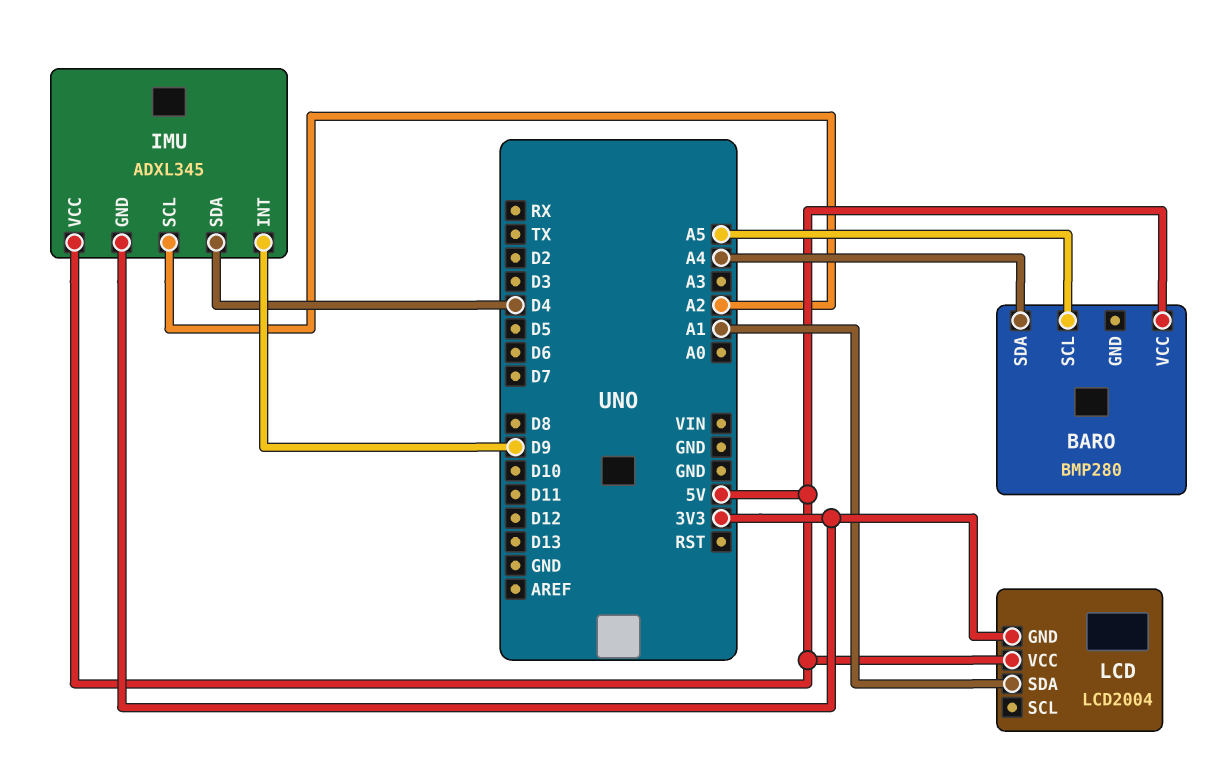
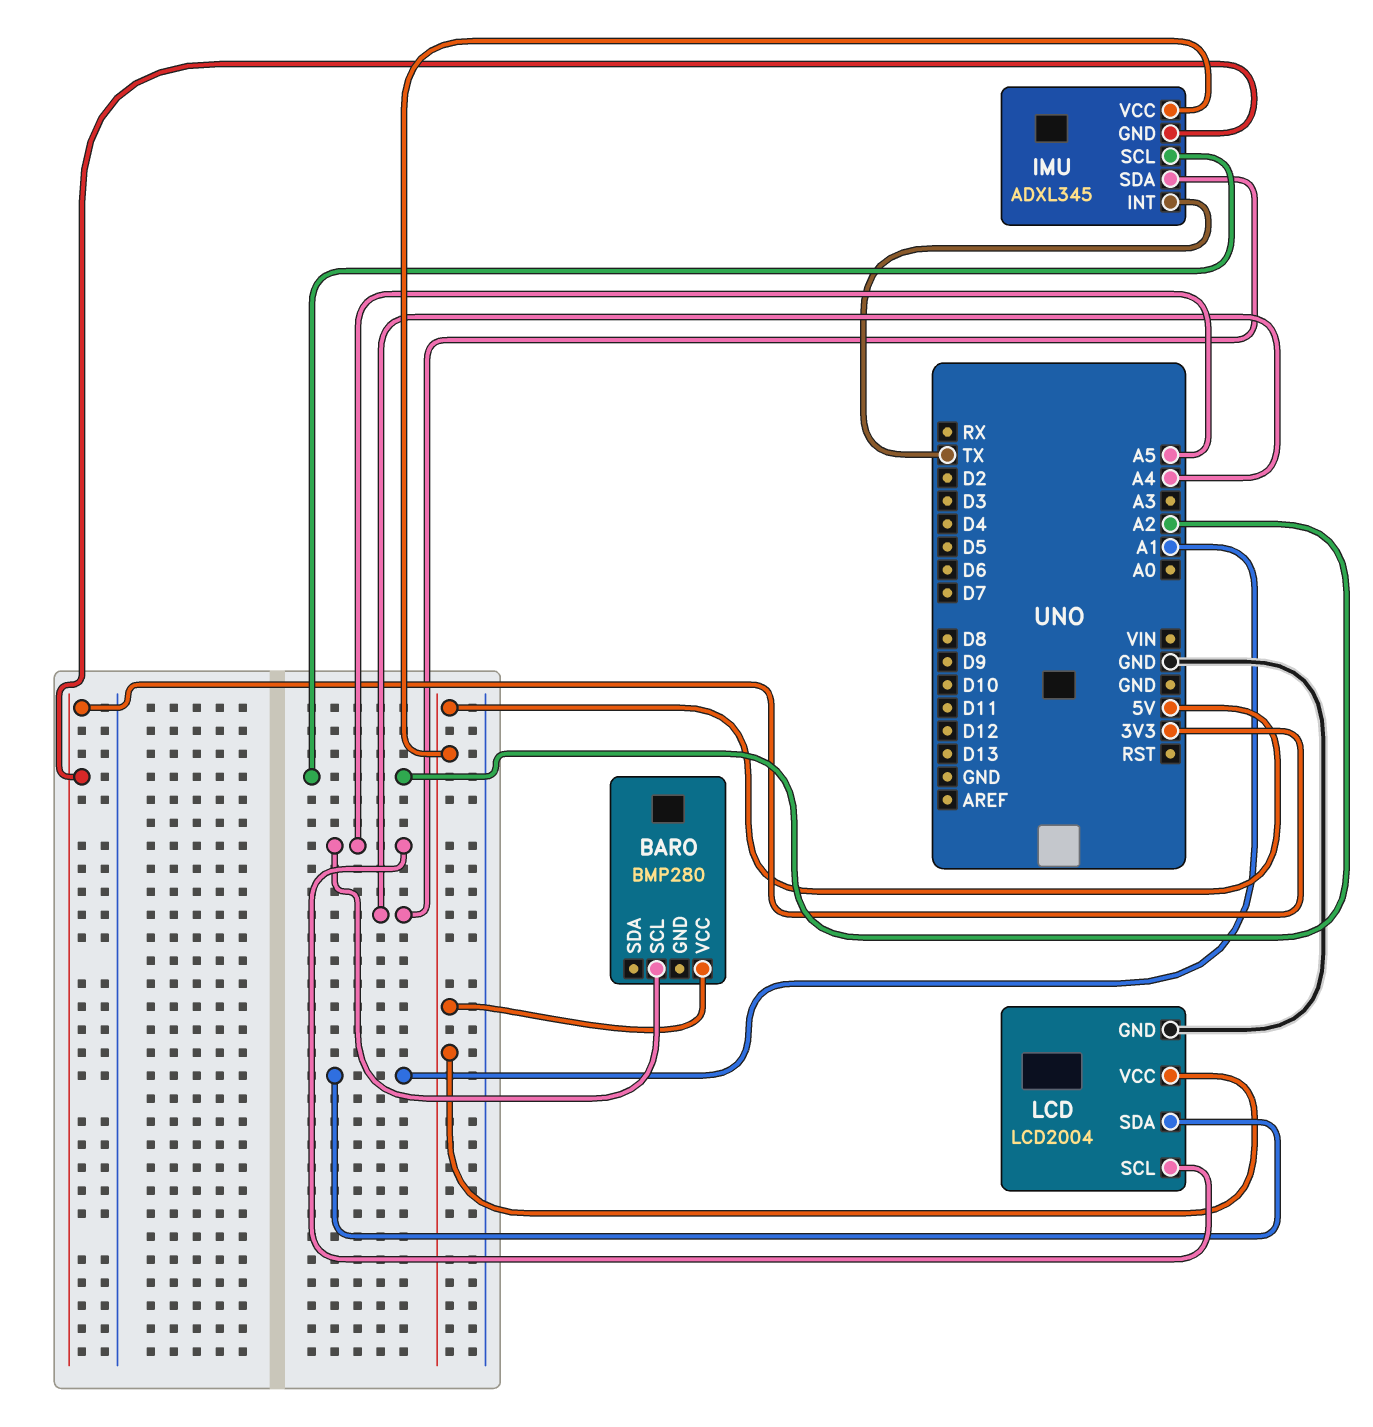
BARO pin SDA: A4 -> none
IMU pin INT: D9 -> TX
IMU pin SDA: D4 -> A4
LCD pin GND: 3V3 -> GND
LCD pin SCL: none -> A5

